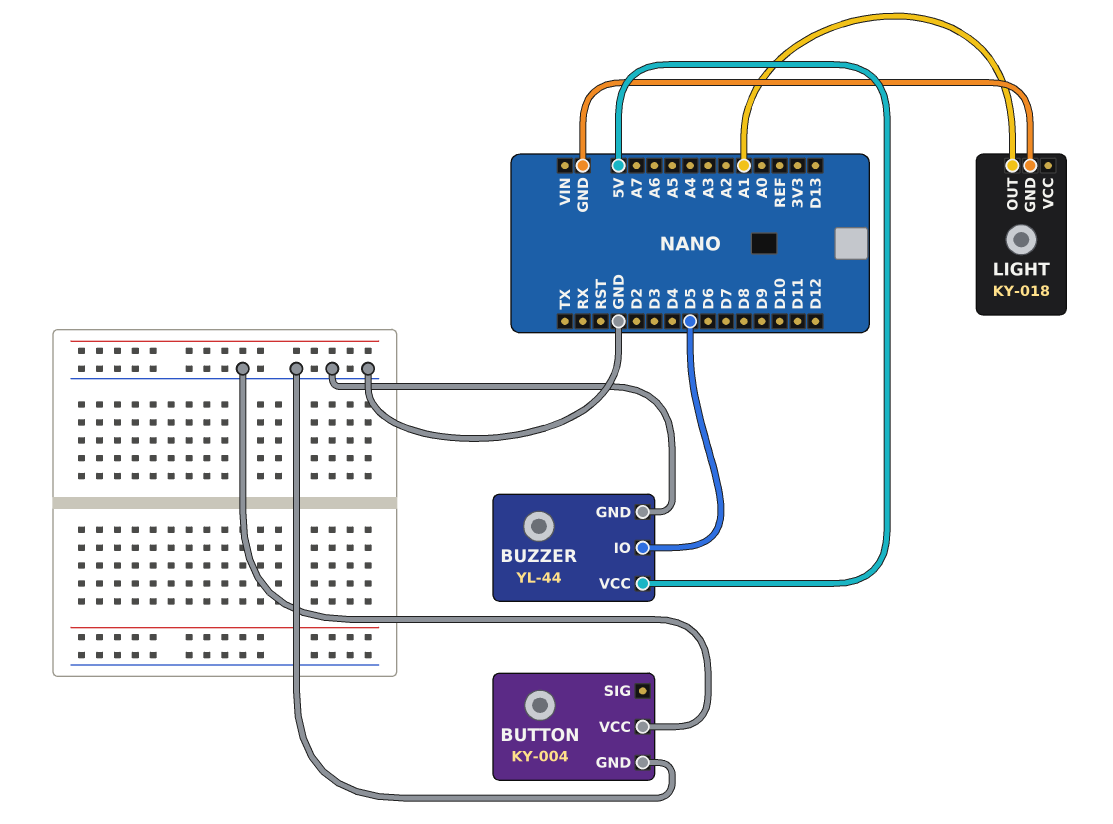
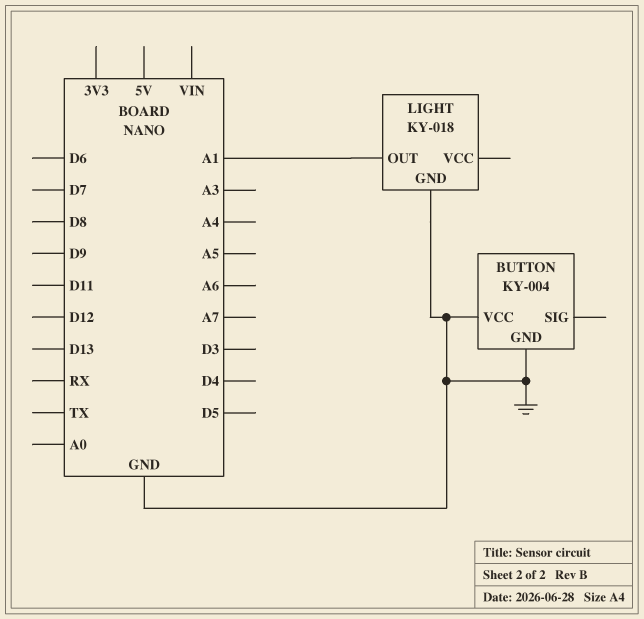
BUZZER: YL-44 -> none
BUZZER pin GND: GND -> none
BUZZER pin IO: D5 -> none
BUZZER pin VCC: 5V -> none

